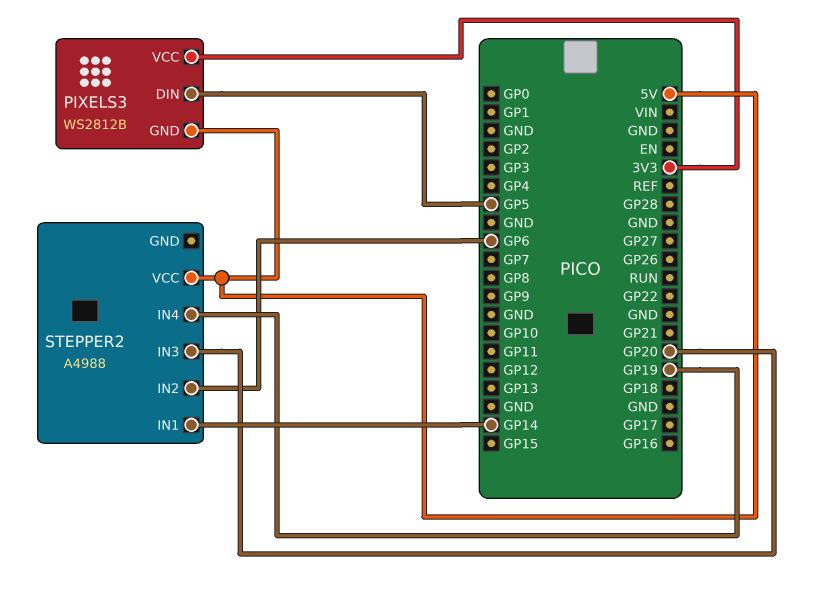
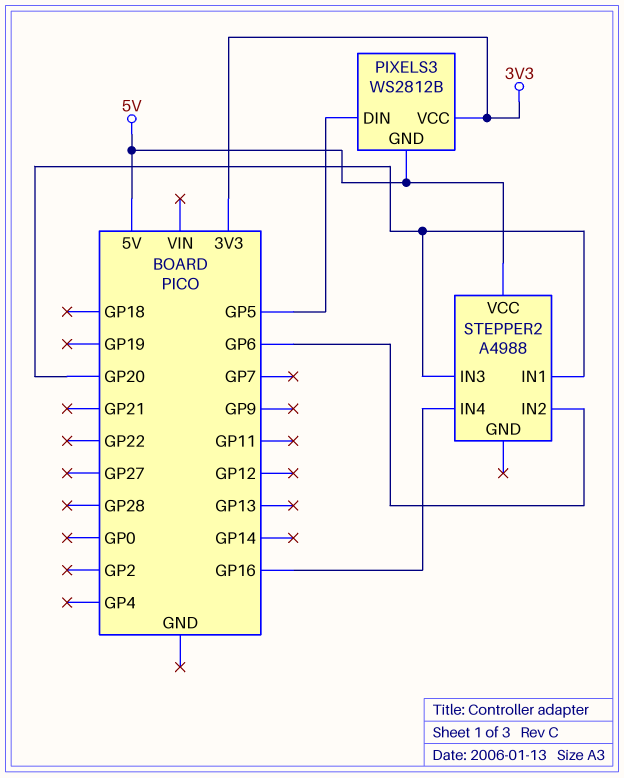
STEPPER2 pin IN1: GP14 -> GP20
STEPPER2 pin IN4: GP19 -> GP16

